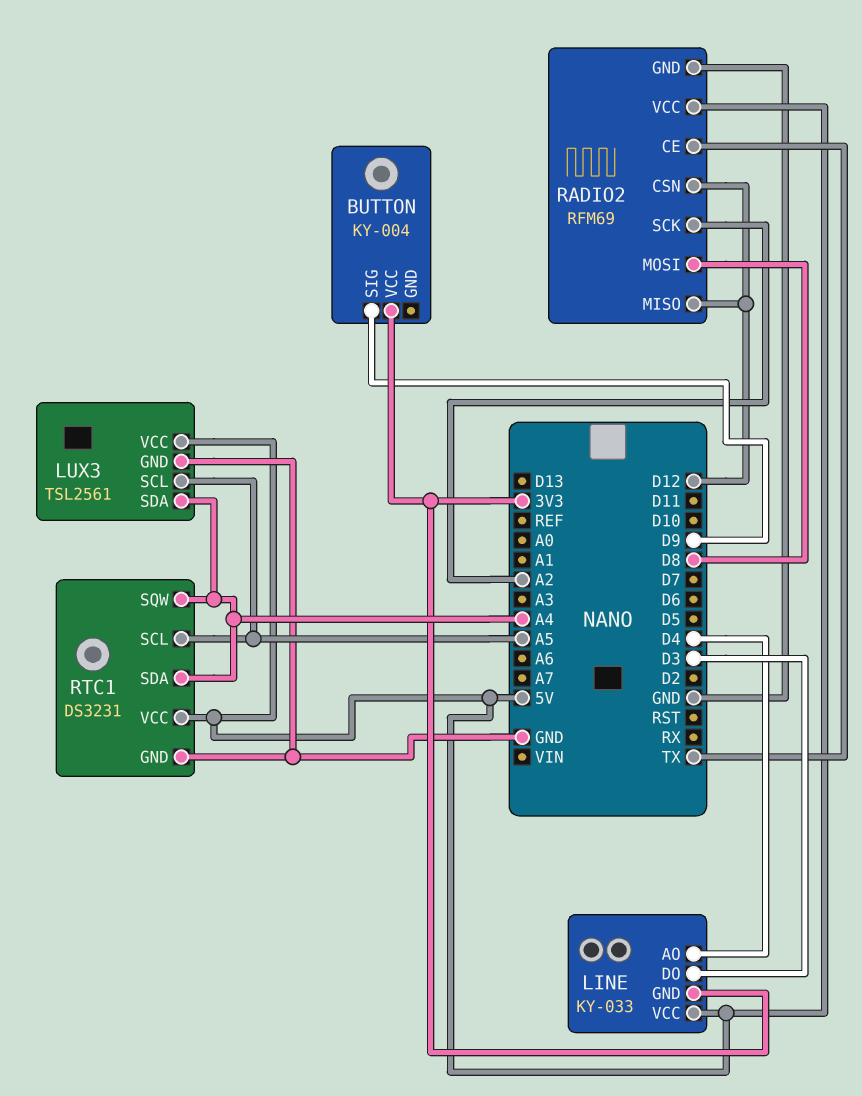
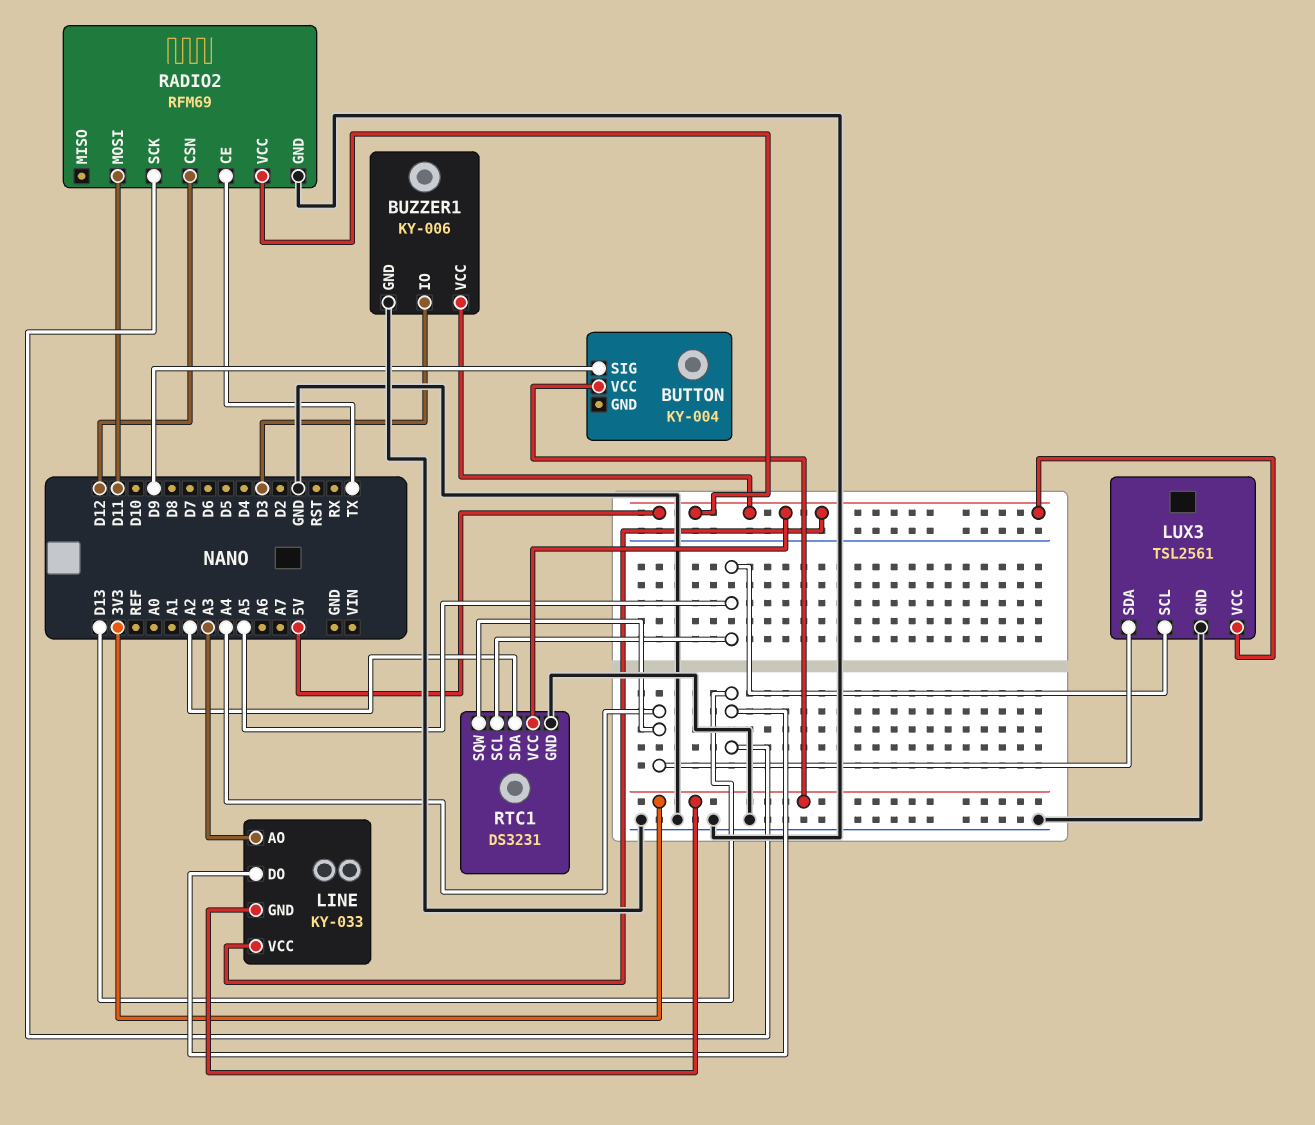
BUZZER1: none -> KY-006
BUZZER1 pin GND: none -> GND
BUZZER1 pin IO: none -> D3
BUZZER1 pin VCC: none -> 5V
LINE pin AO: D4 -> A3
LINE pin DO: D3 -> D13
RADIO2 pin MISO: D12 -> none
RADIO2 pin MOSI: D8 -> D11
RADIO2 pin SCK: A2 -> D13
RTC1 pin SDA: A4 -> A2

